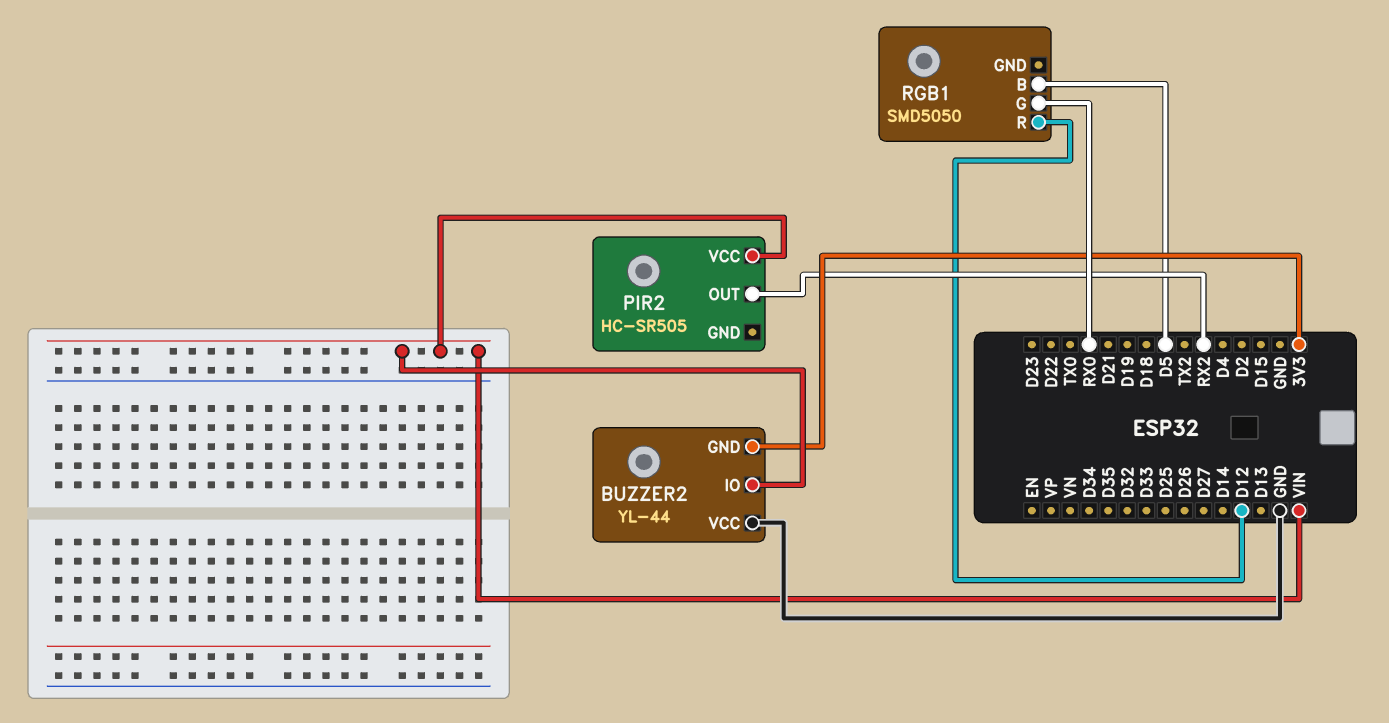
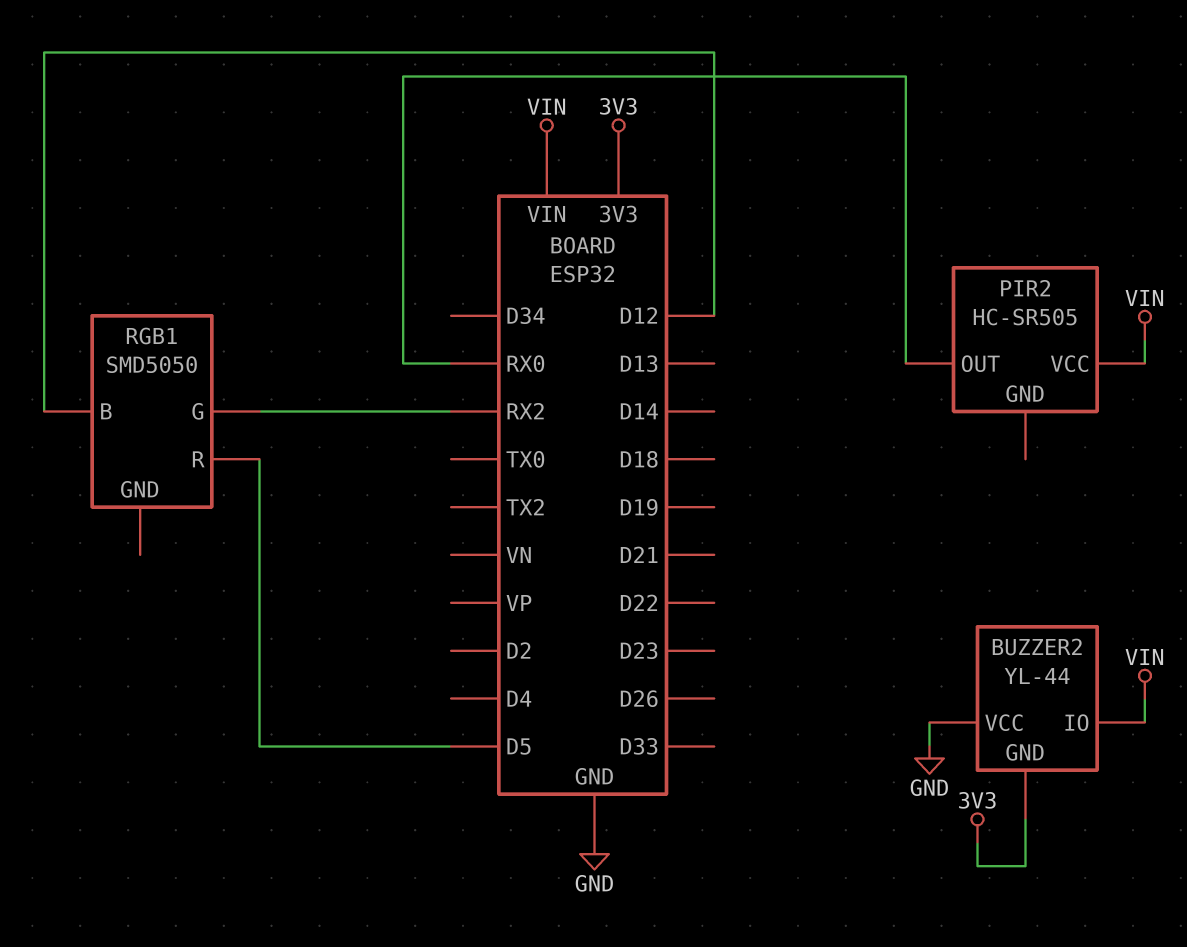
PIR2 pin OUT: RX2 -> RX0
RGB1 pin B: D5 -> D12
RGB1 pin G: RX0 -> RX2
RGB1 pin R: D12 -> D5

